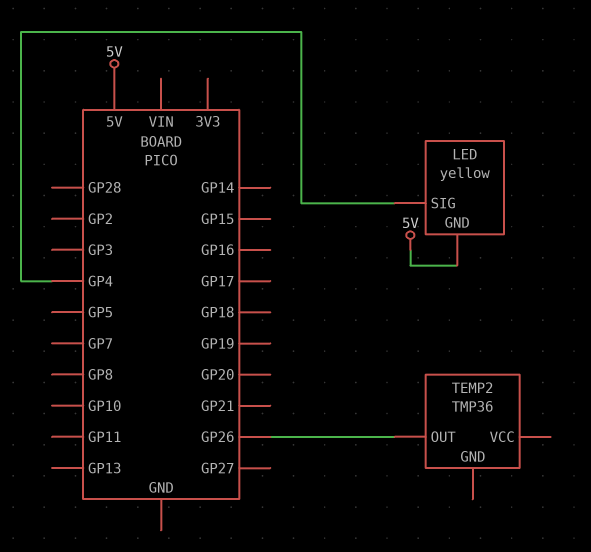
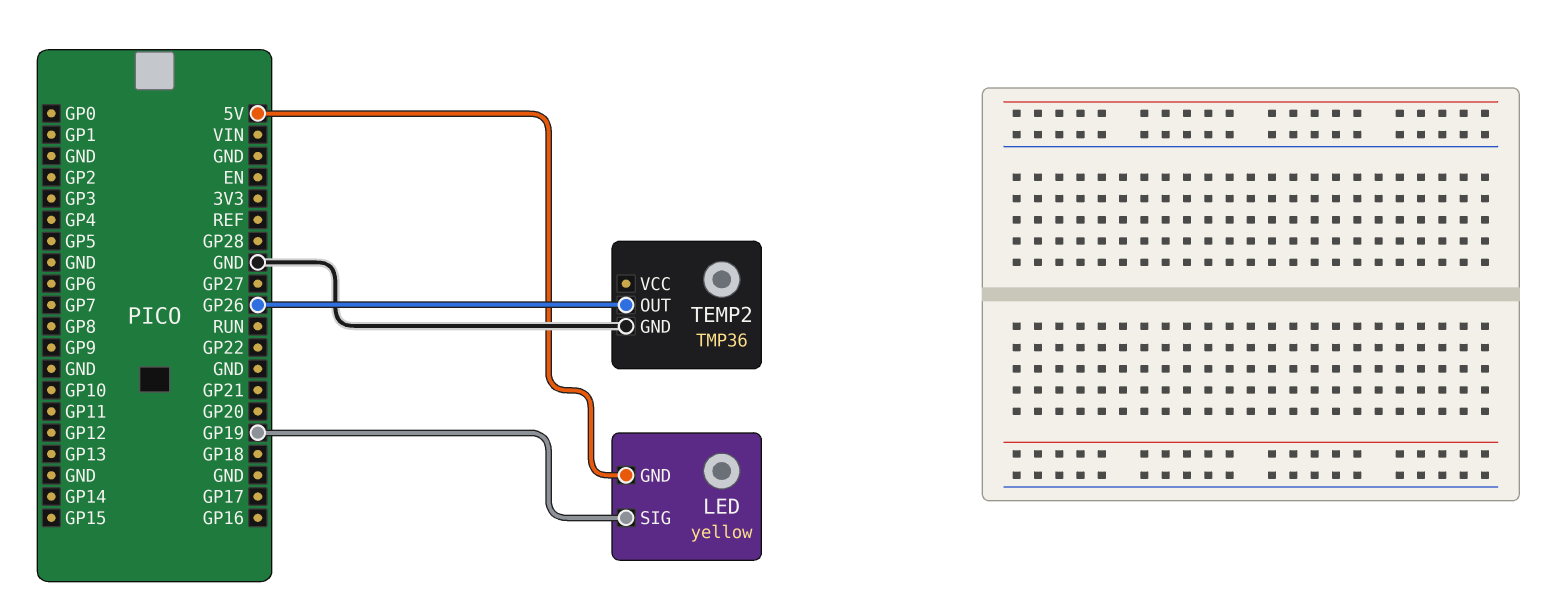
LED pin SIG: GP4 -> GP19
TEMP2 pin GND: none -> GND

